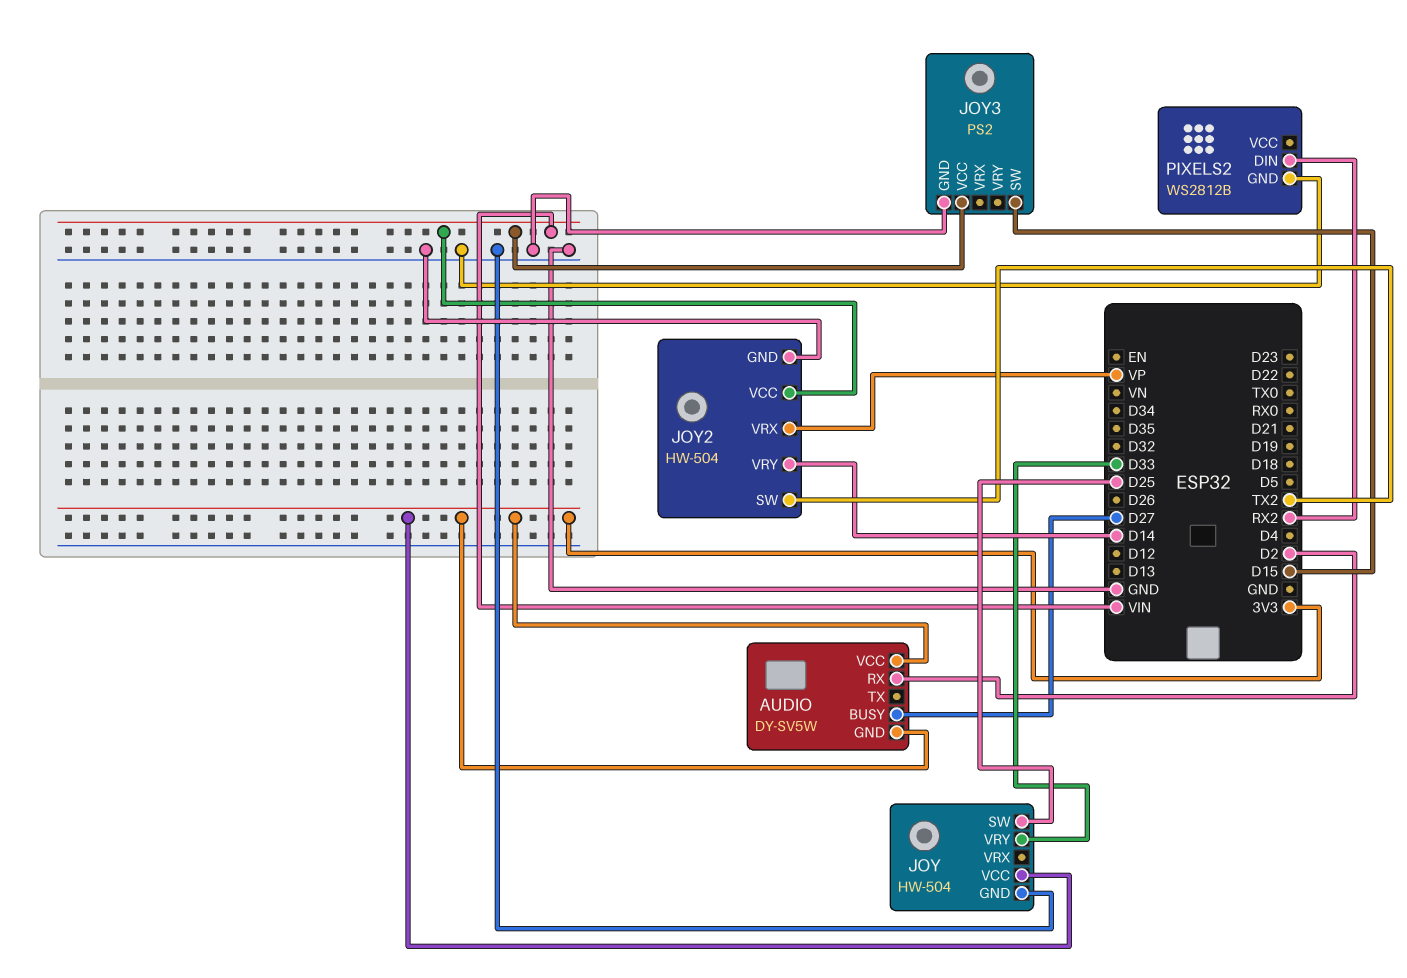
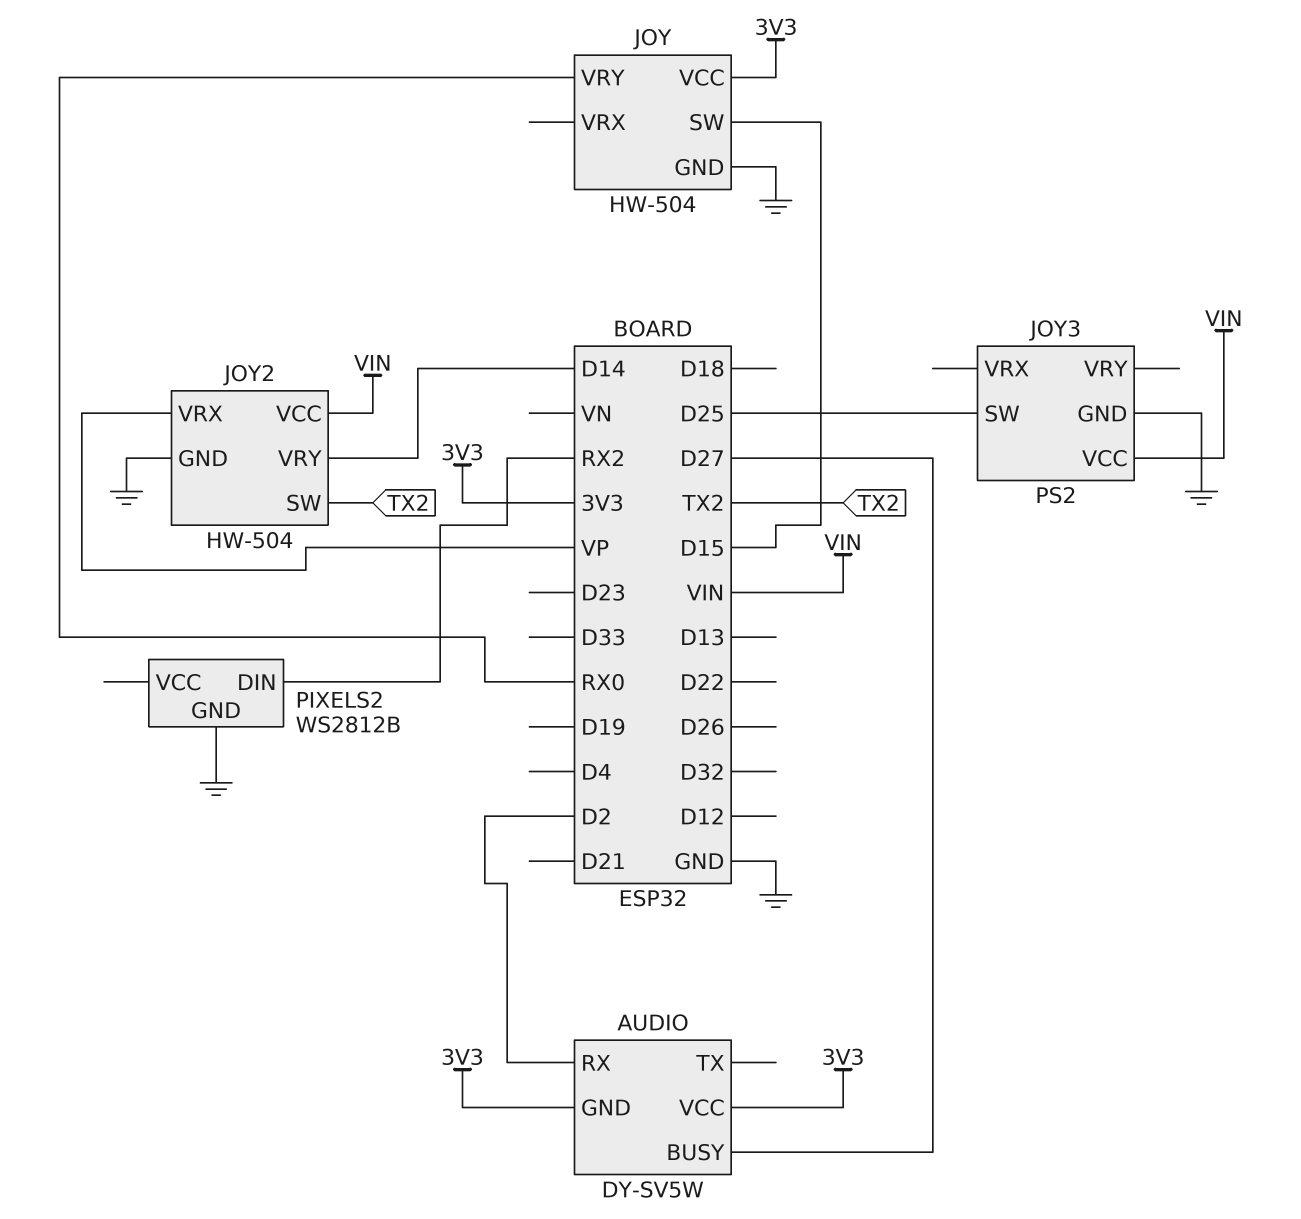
JOY pin SW: D25 -> D15
JOY pin VRY: D33 -> RX0
JOY3 pin SW: D15 -> D25

